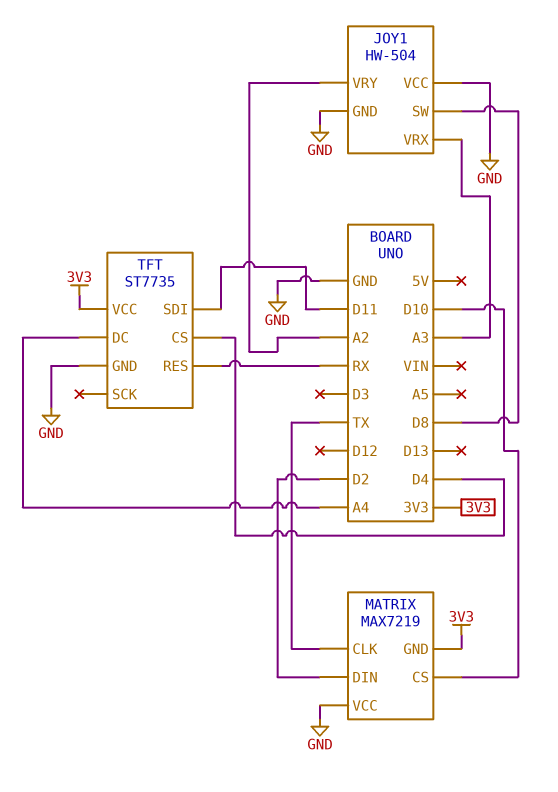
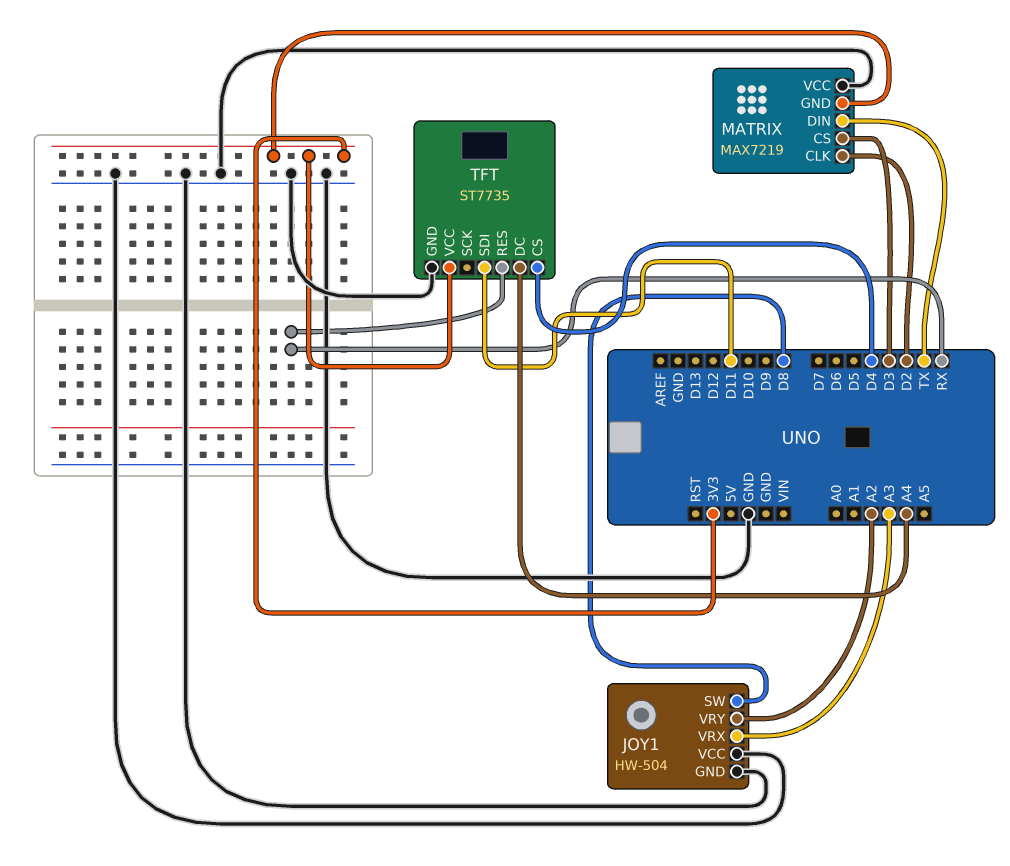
MATRIX pin CLK: TX -> D2
MATRIX pin CS: D10 -> D3
MATRIX pin DIN: D2 -> TX

